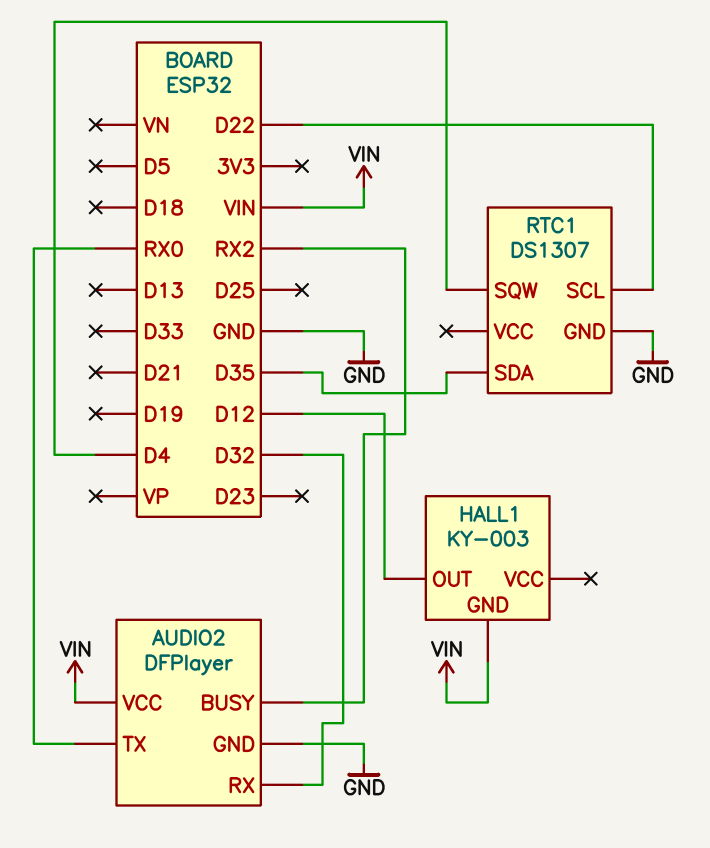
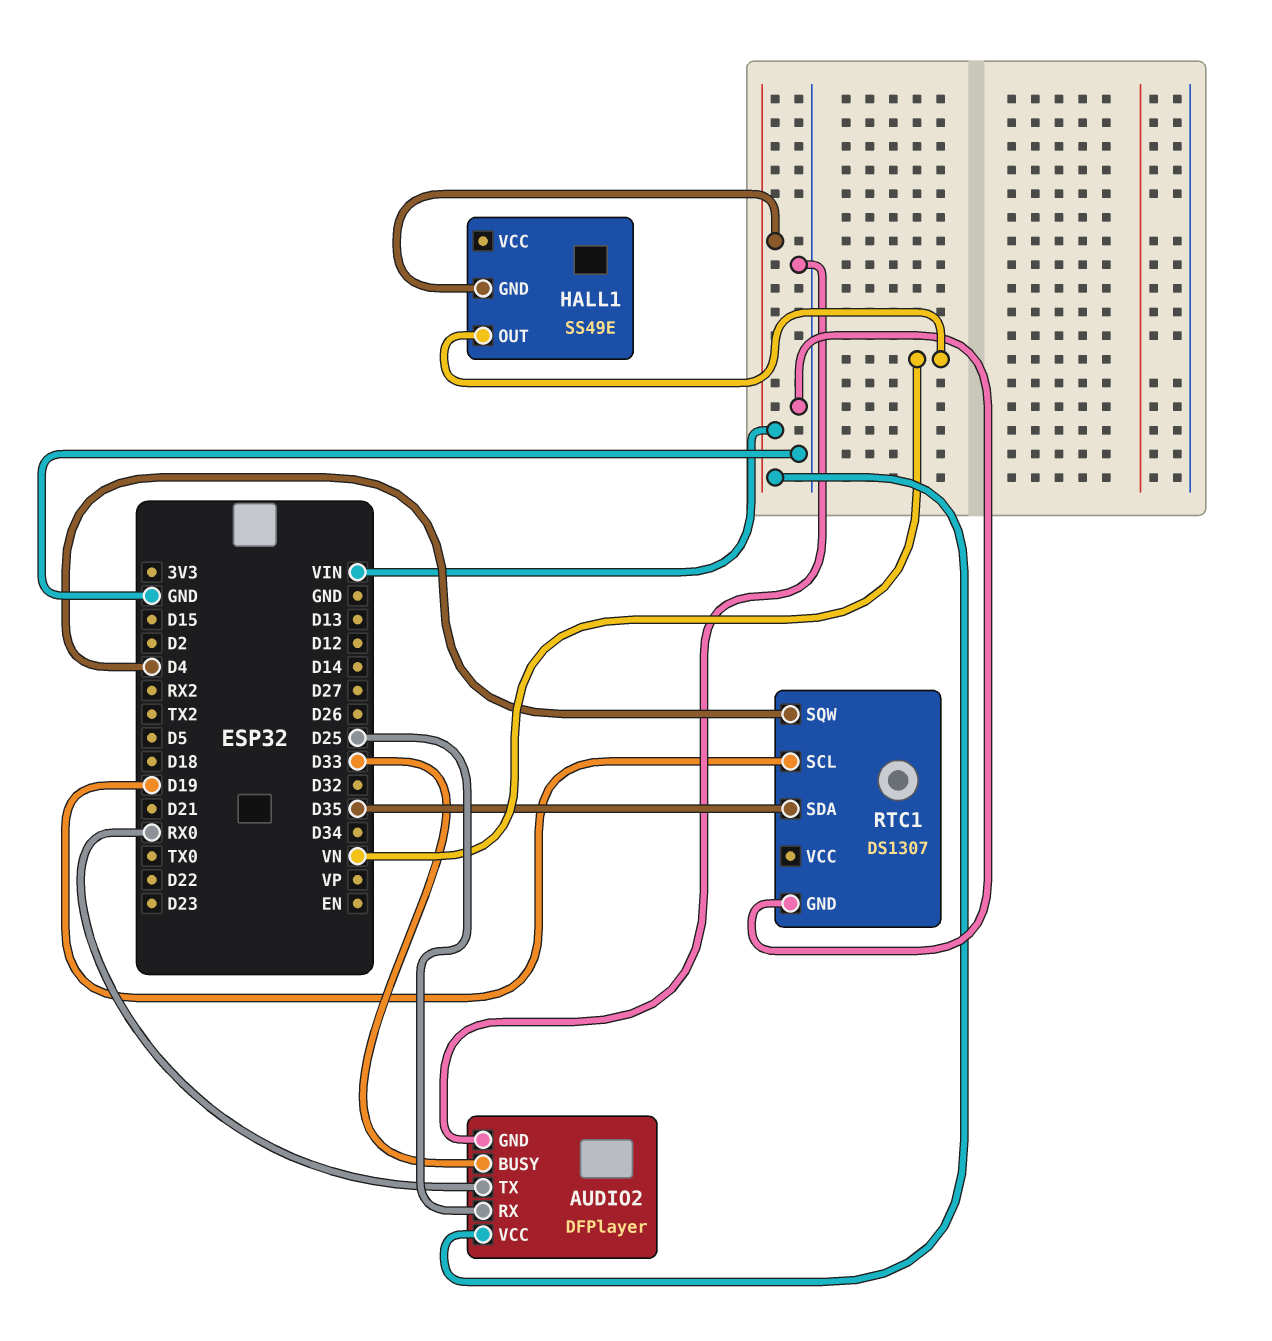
AUDIO2 pin BUSY: RX2 -> D33
AUDIO2 pin RX: D32 -> D25
HALL1: KY-003 -> SS49E
HALL1 pin OUT: D12 -> VN
RTC1 pin SCL: D22 -> D19

